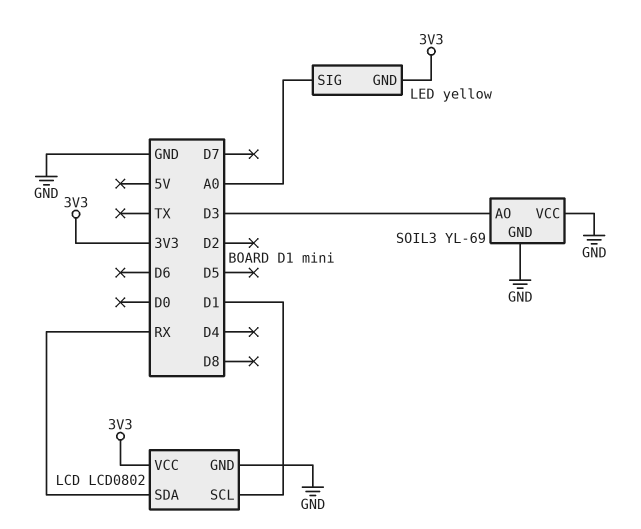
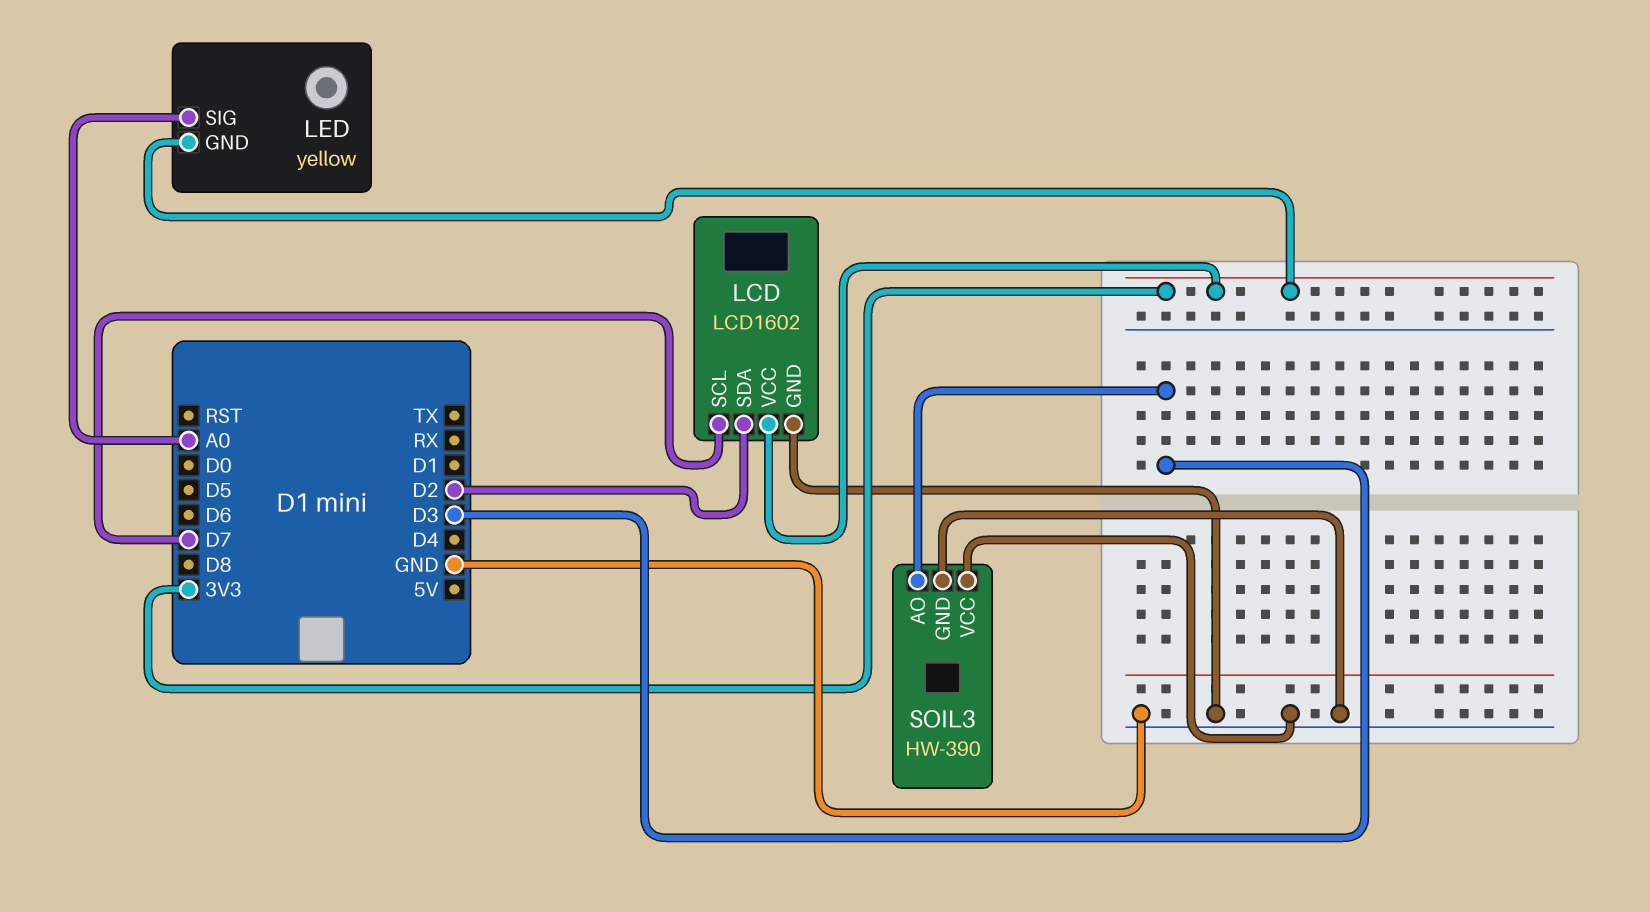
LCD: LCD0802 -> LCD1602
LCD pin SCL: D1 -> D7
LCD pin SDA: RX -> D2
SOIL3: YL-69 -> HW-390

